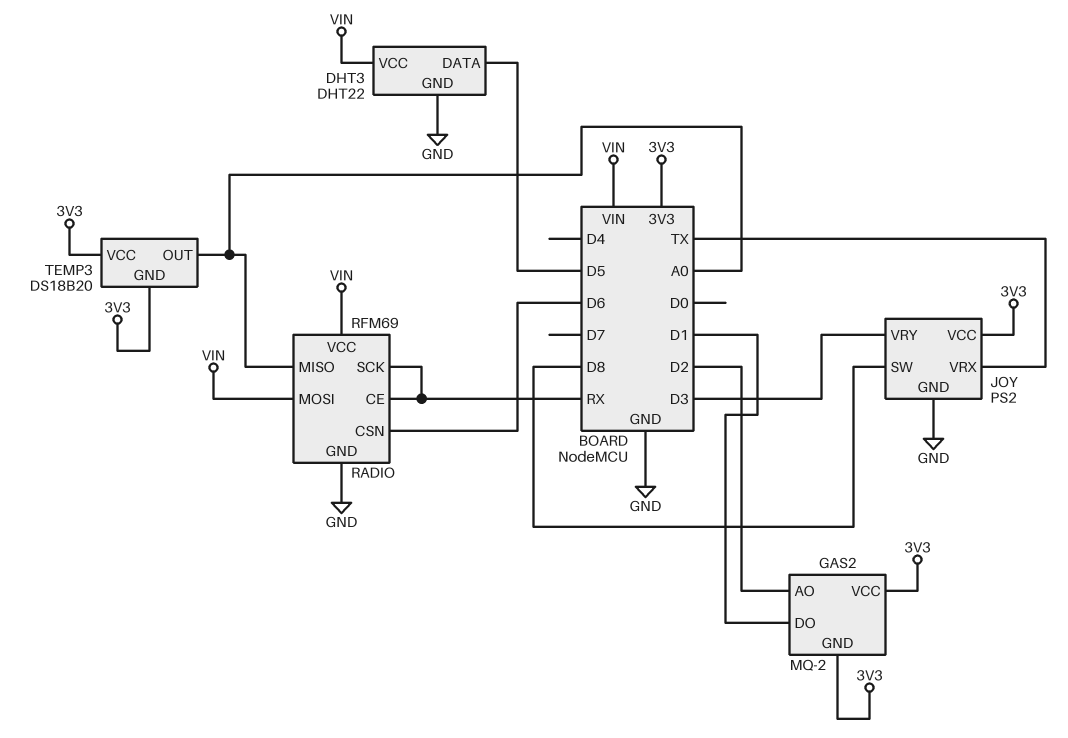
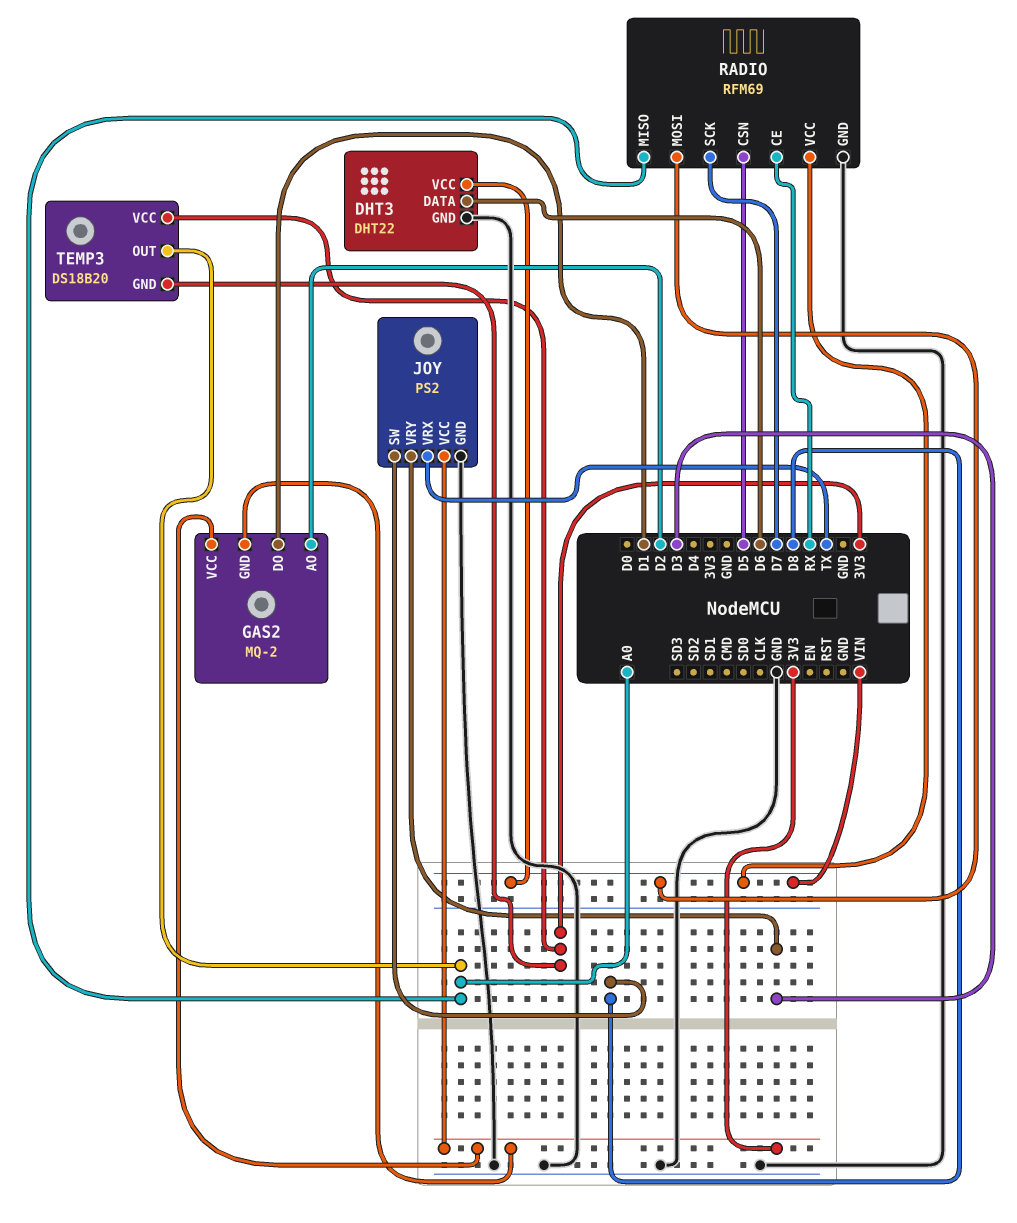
DHT3 pin DATA: D5 -> D6
RADIO pin CSN: D6 -> D5
RADIO pin SCK: RX -> D7

